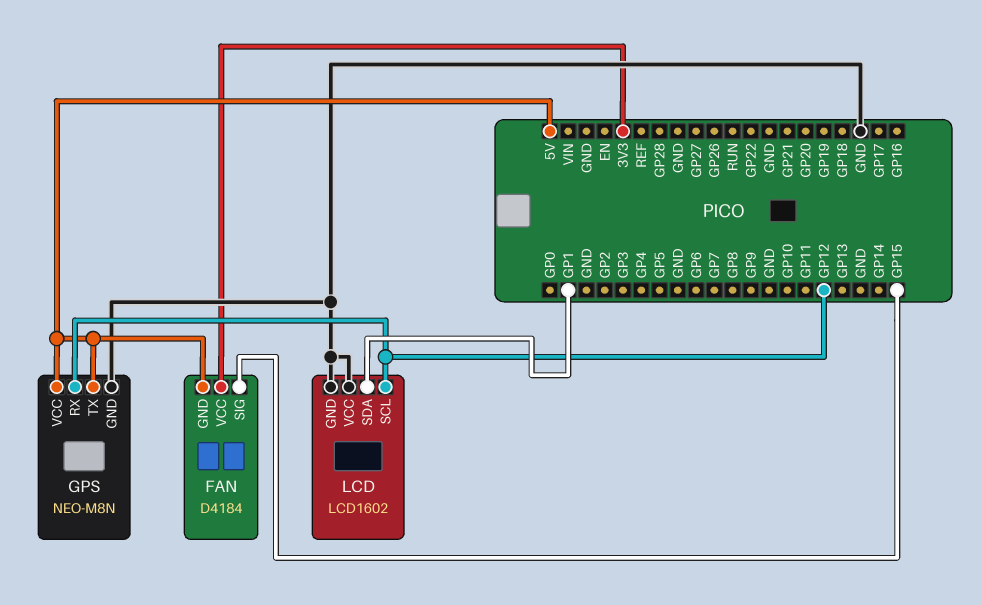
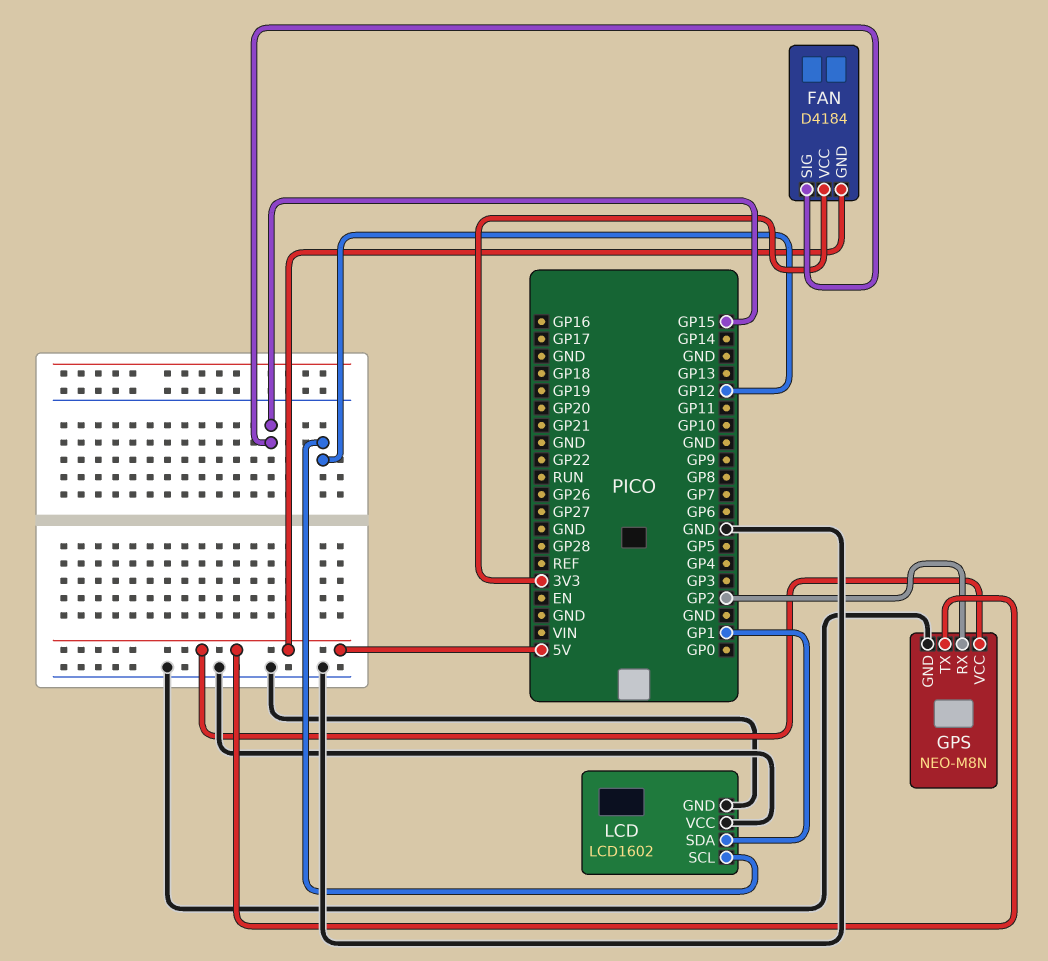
GPS pin RX: GP12 -> GP2

